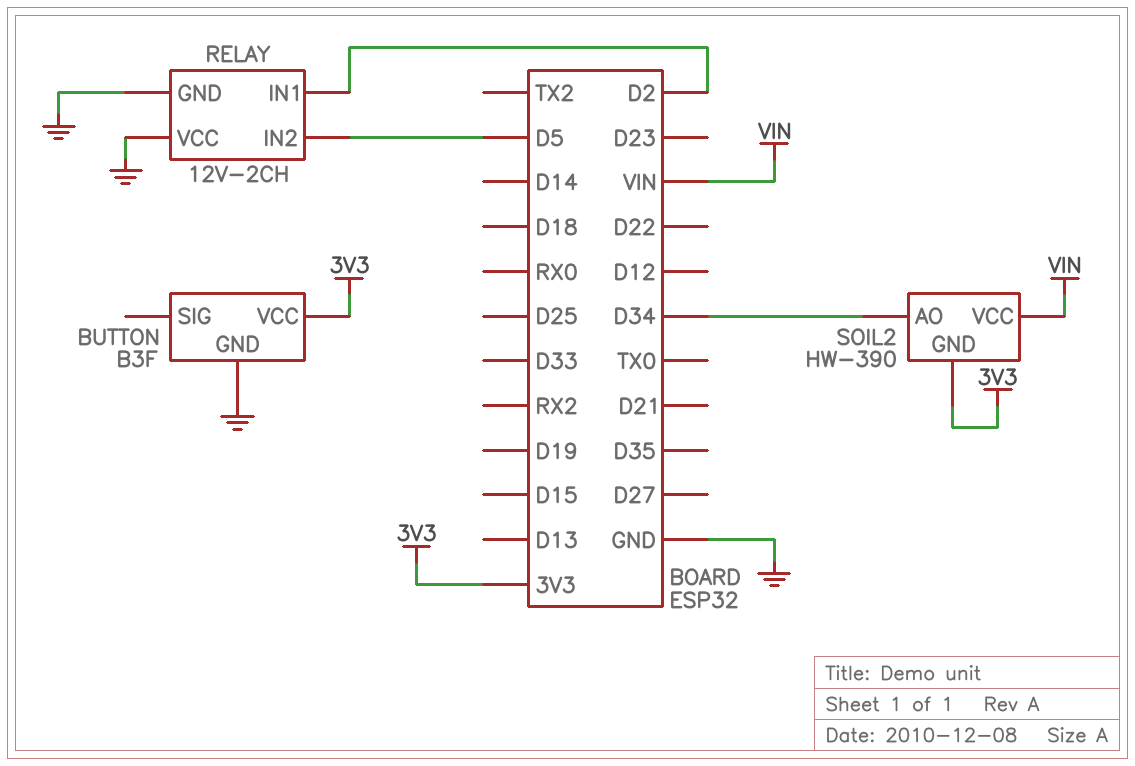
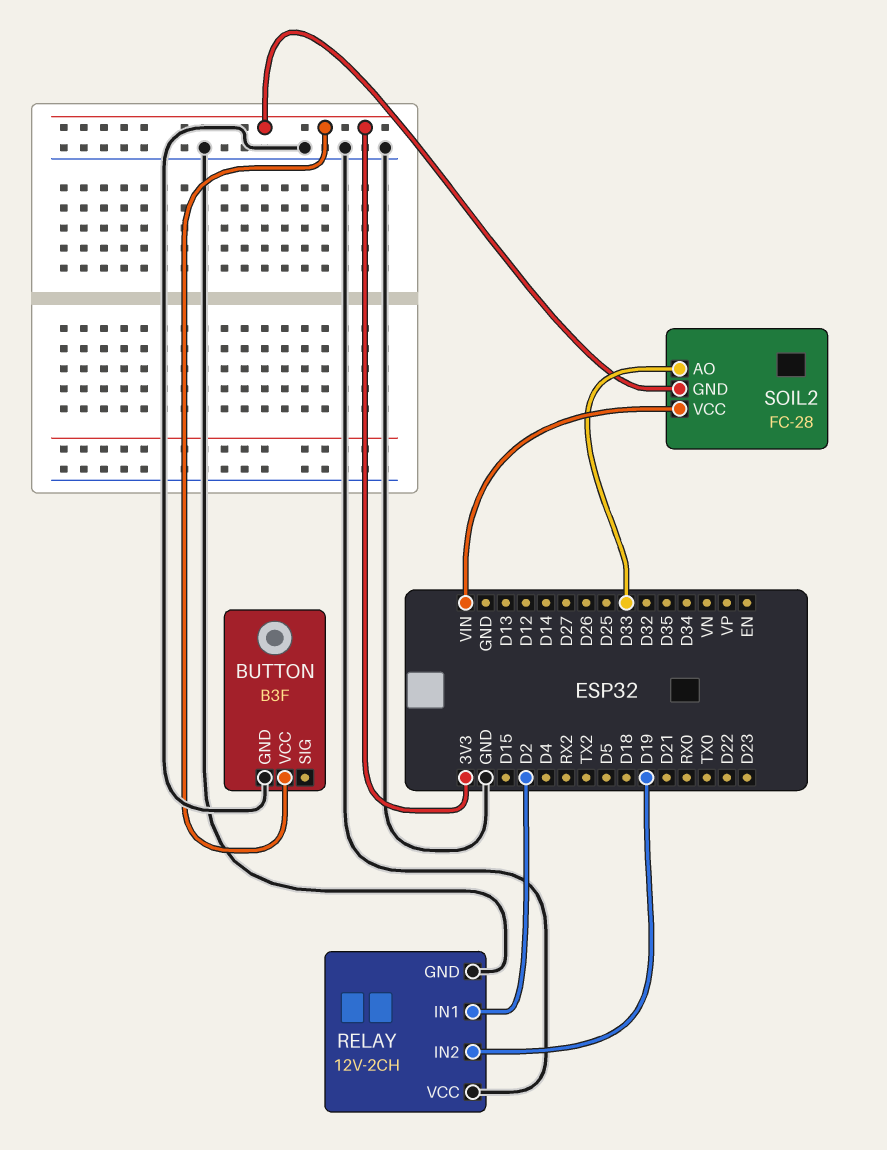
RELAY pin IN2: D5 -> D19
SOIL2: HW-390 -> FC-28
SOIL2 pin AO: D34 -> D33

